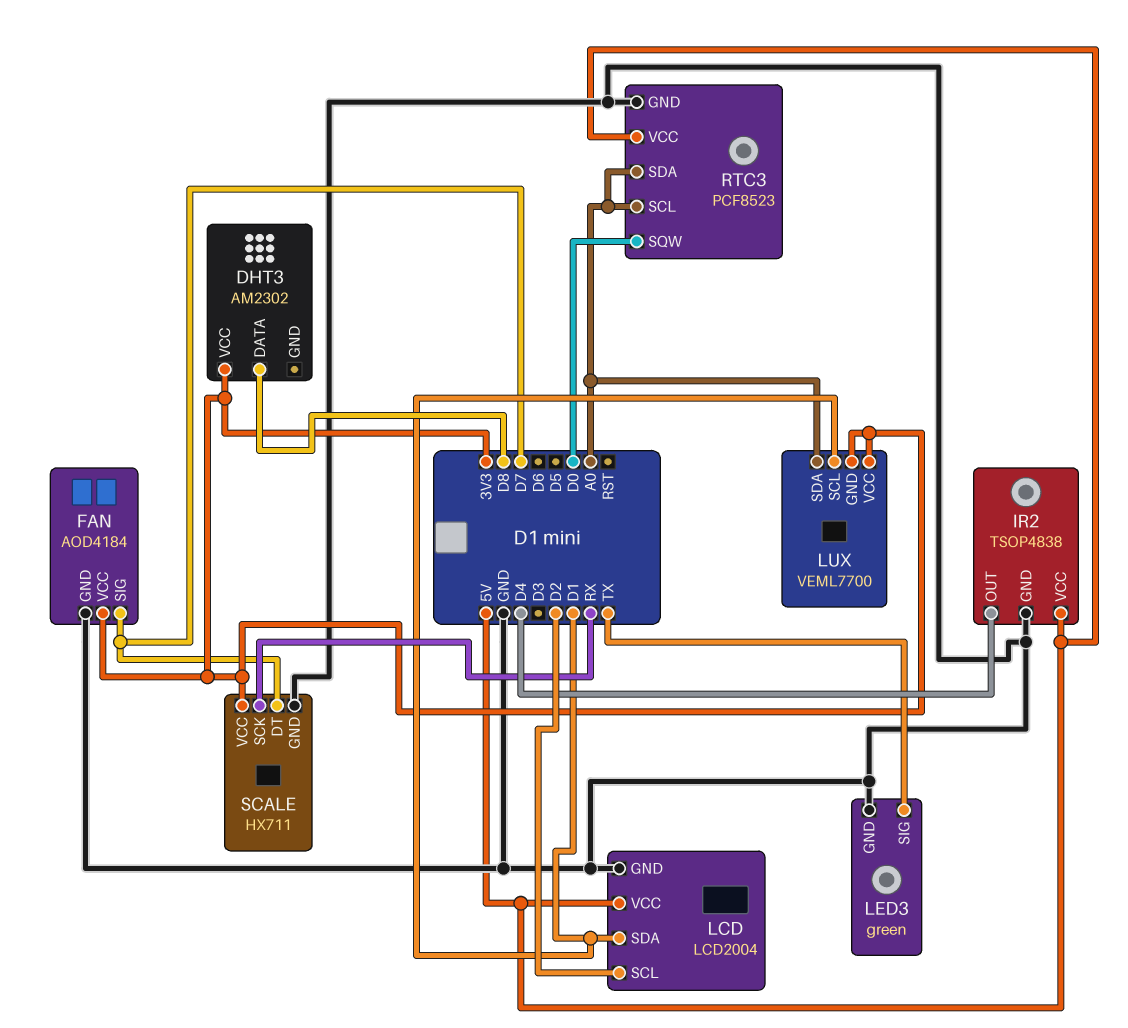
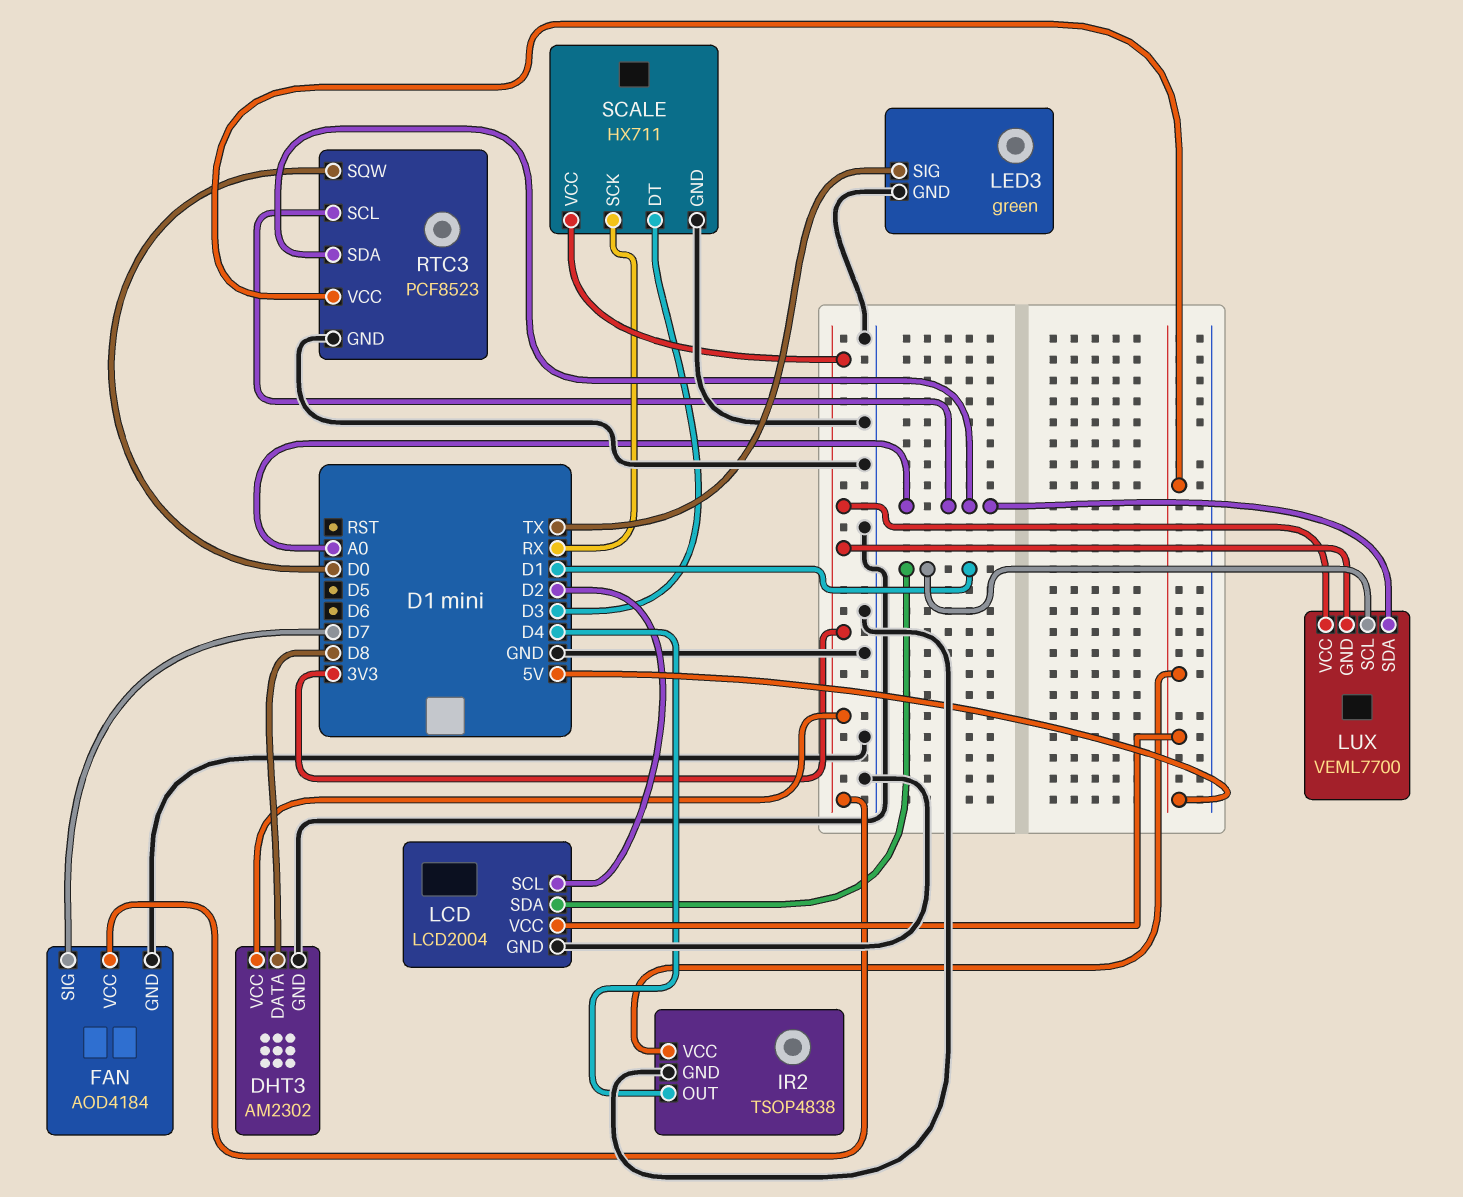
DHT3 pin GND: none -> GND
SCALE pin DT: D7 -> D3

